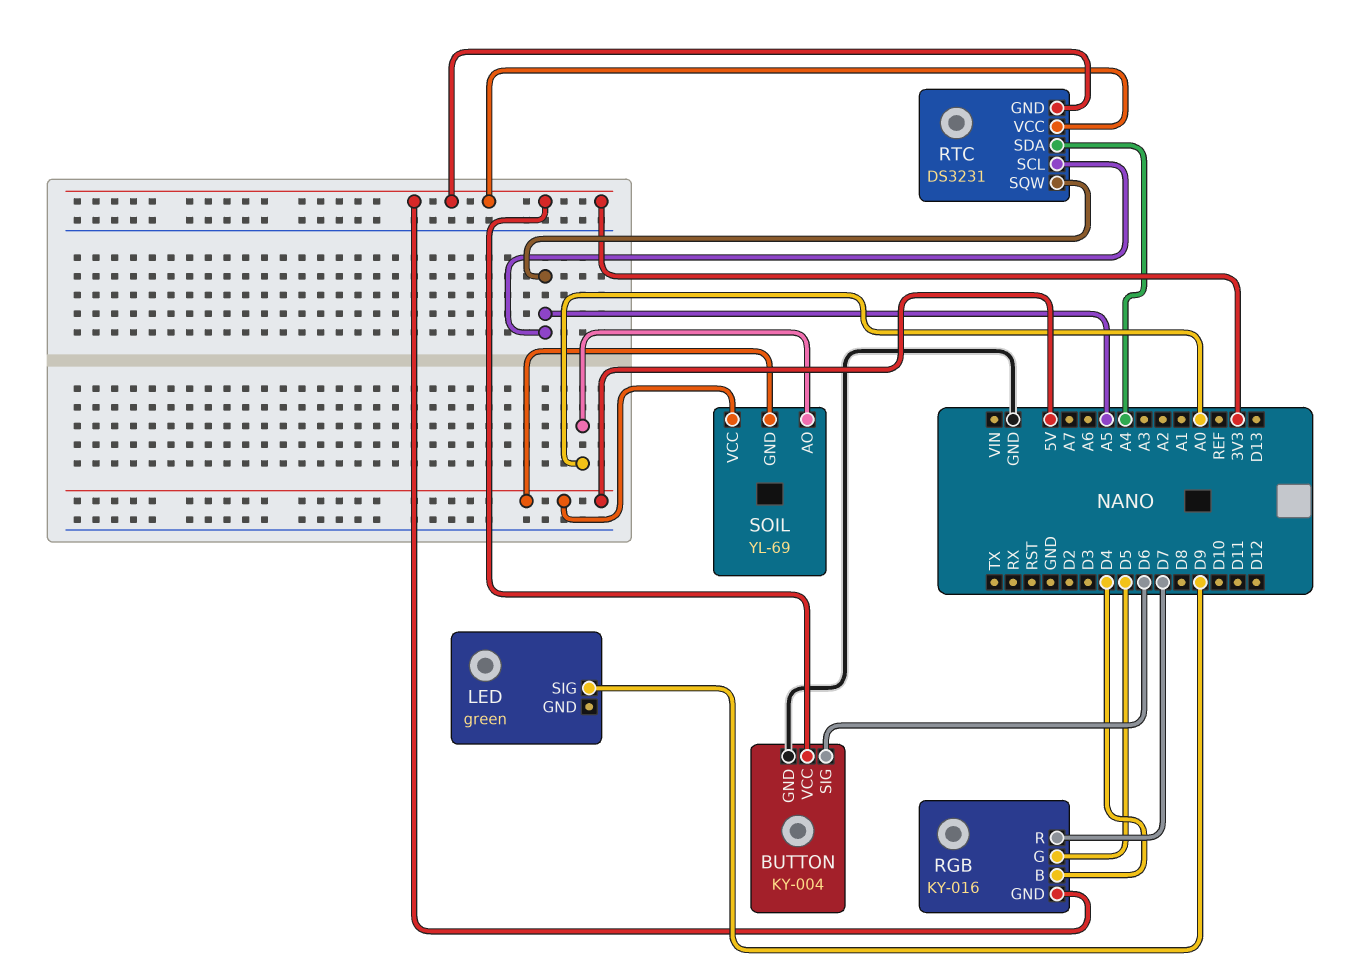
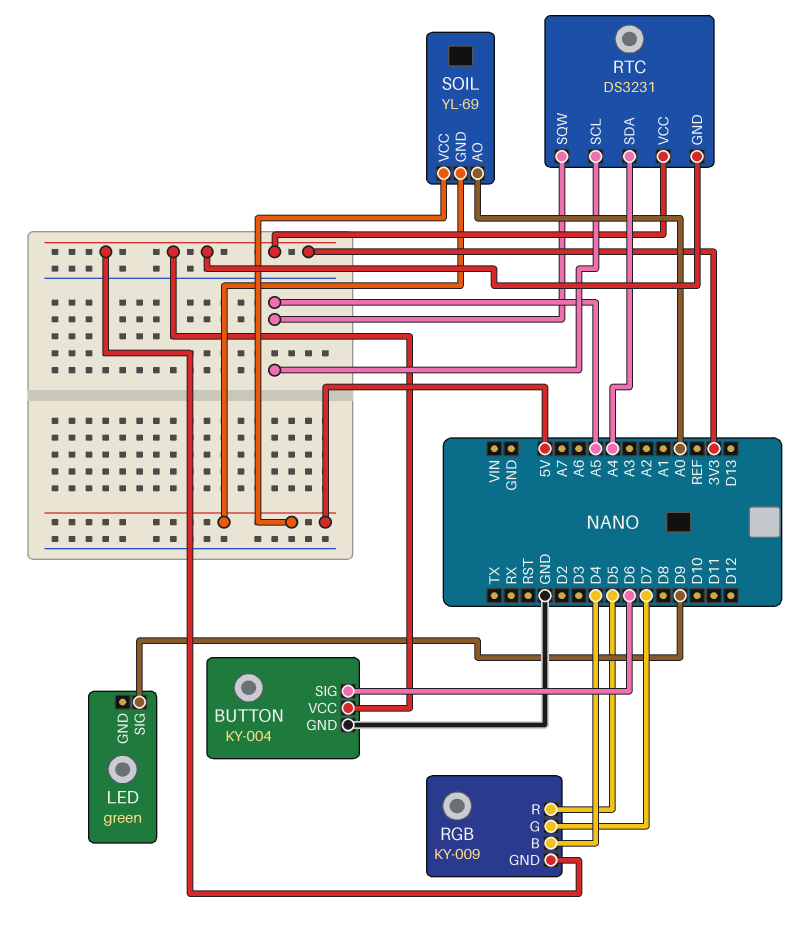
RGB: KY-016 -> KY-009
RGB pin G: D5 -> D7
RGB pin R: D7 -> D5

